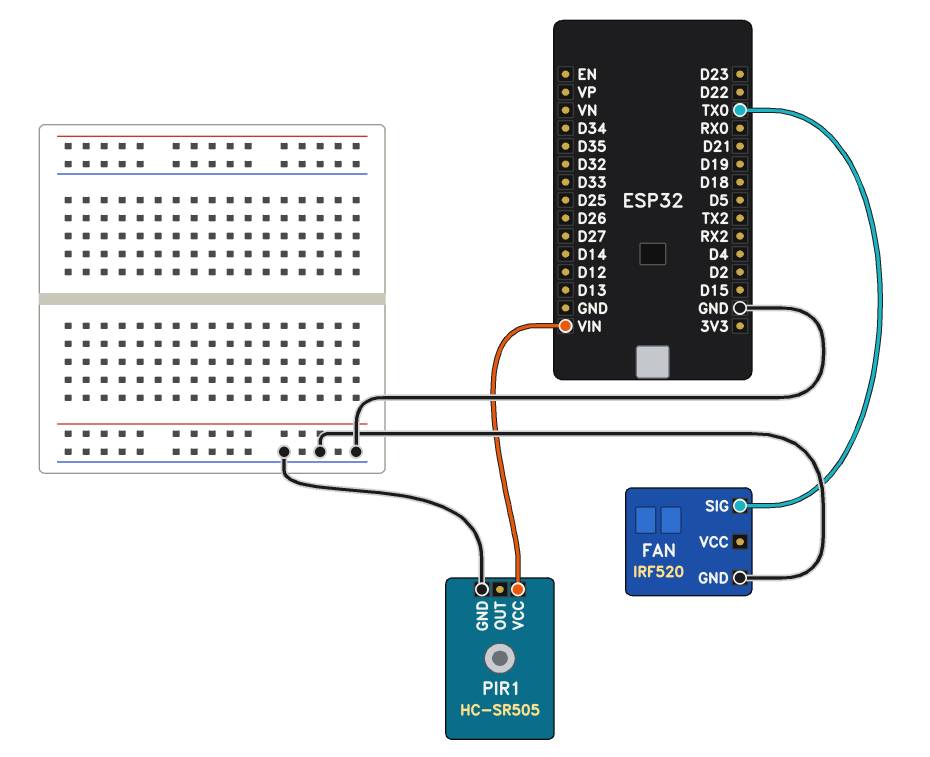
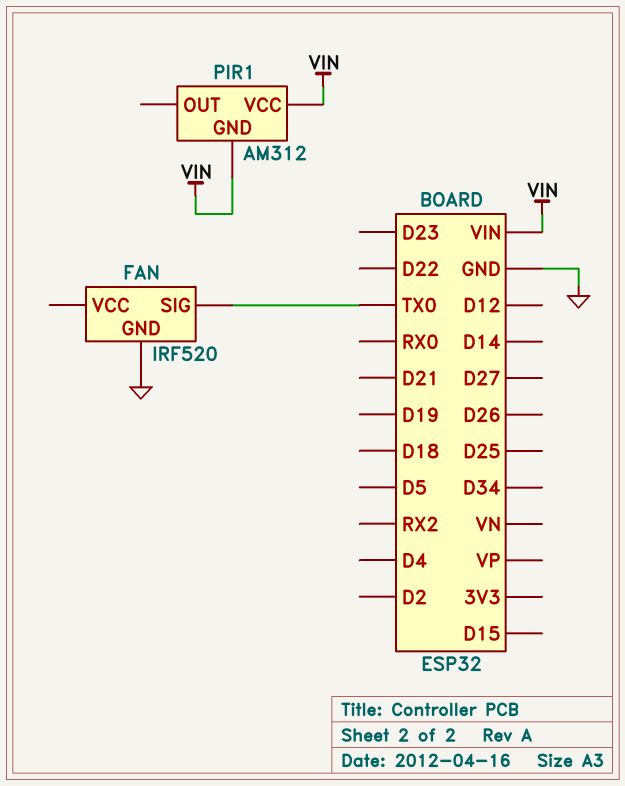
PIR1: HC-SR505 -> AM312
PIR1 pin GND: GND -> VIN

